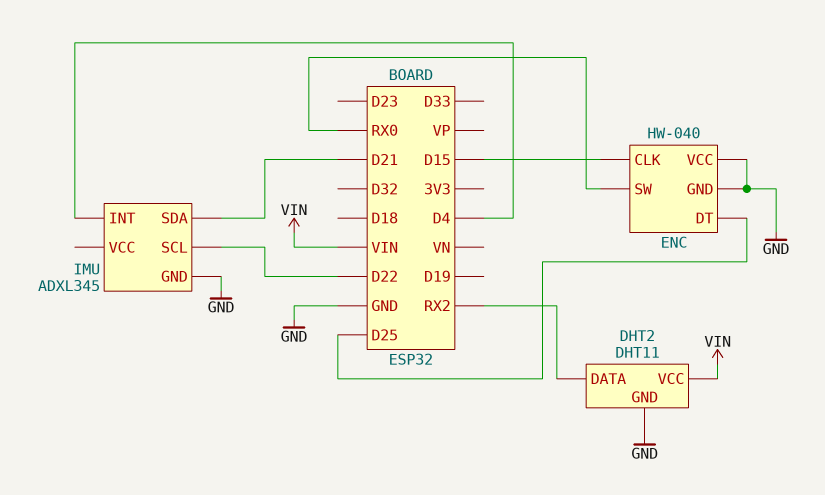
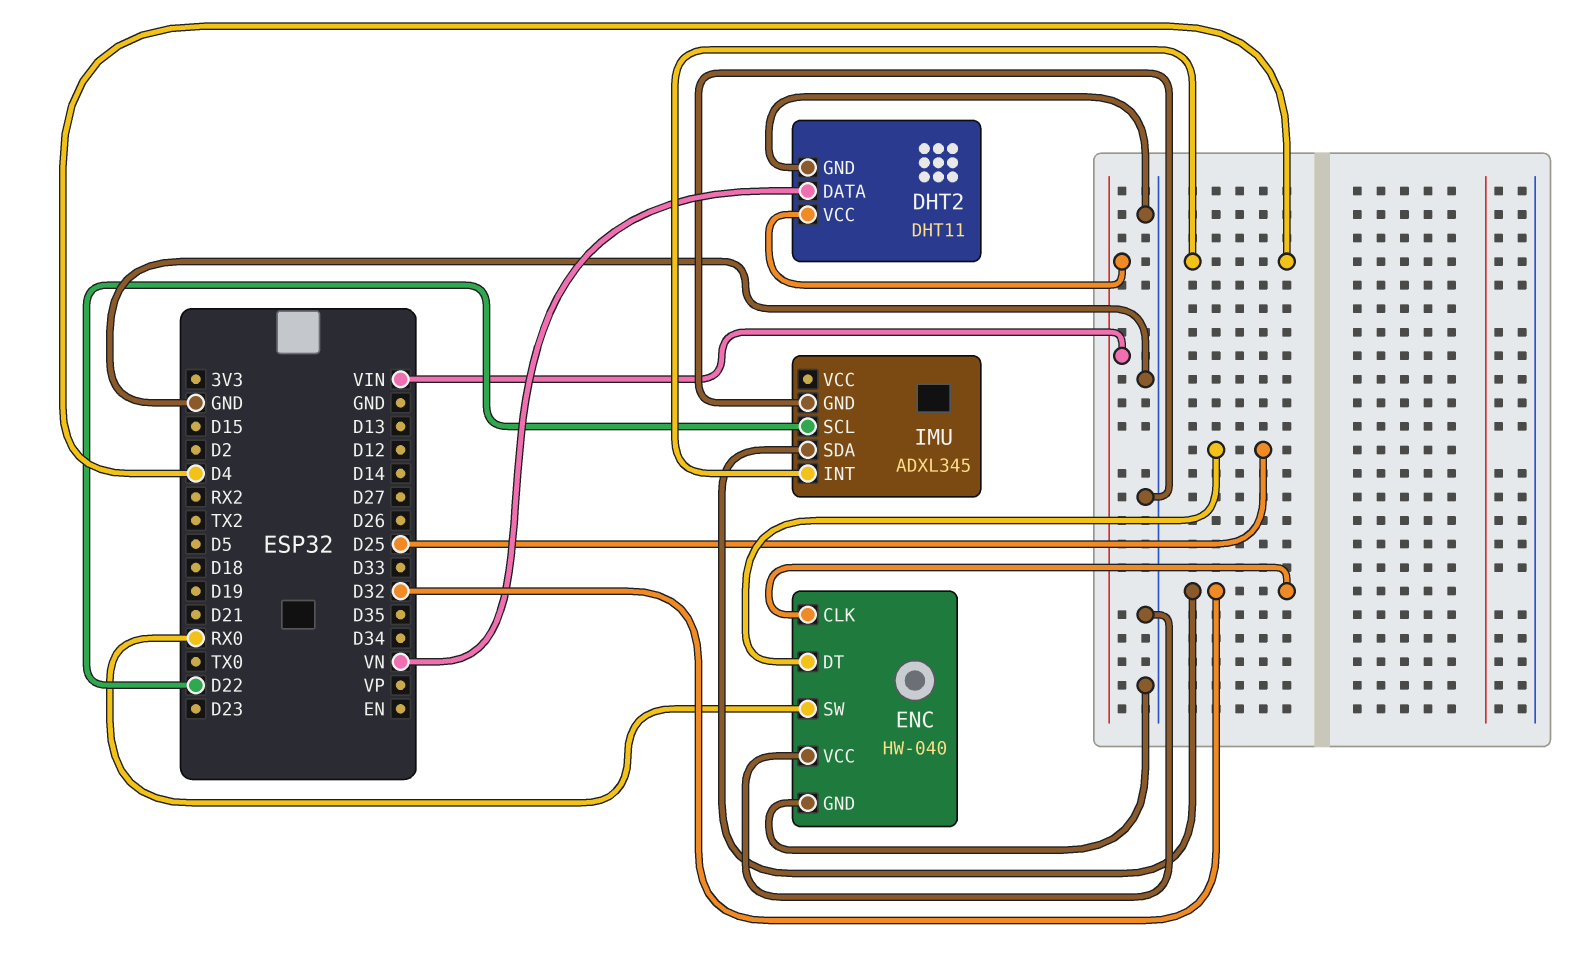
DHT2 pin DATA: RX2 -> VN
ENC pin CLK: D15 -> D32
IMU pin SDA: D21 -> D32

